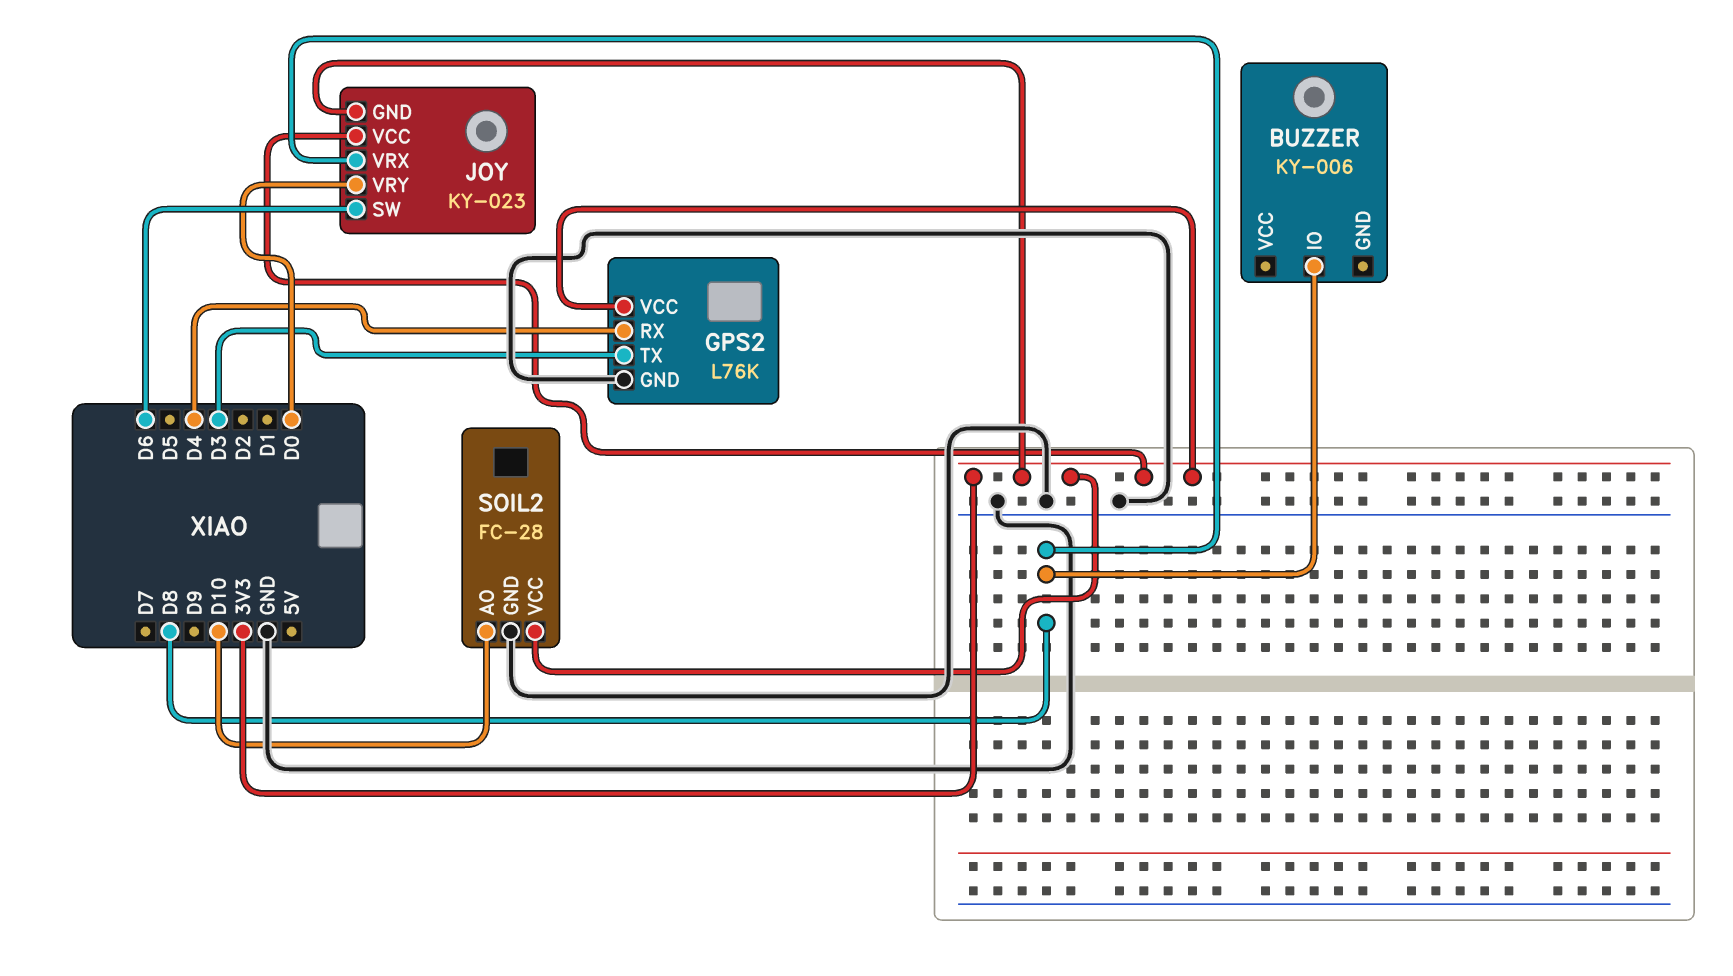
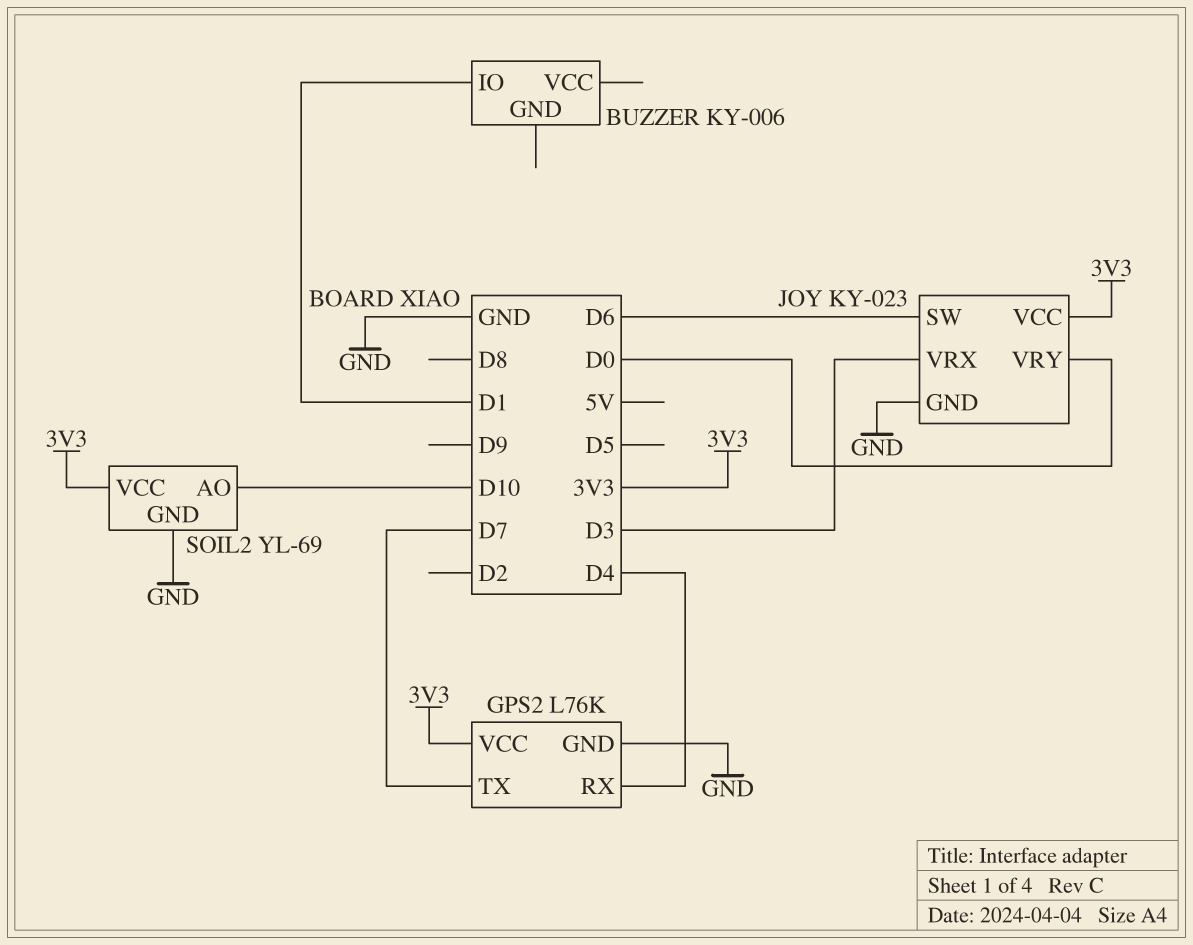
BUZZER pin IO: D8 -> D1
GPS2 pin TX: D3 -> D7
JOY pin GND: 3V3 -> GND
JOY pin VRX: D8 -> D3
SOIL2: FC-28 -> YL-69

